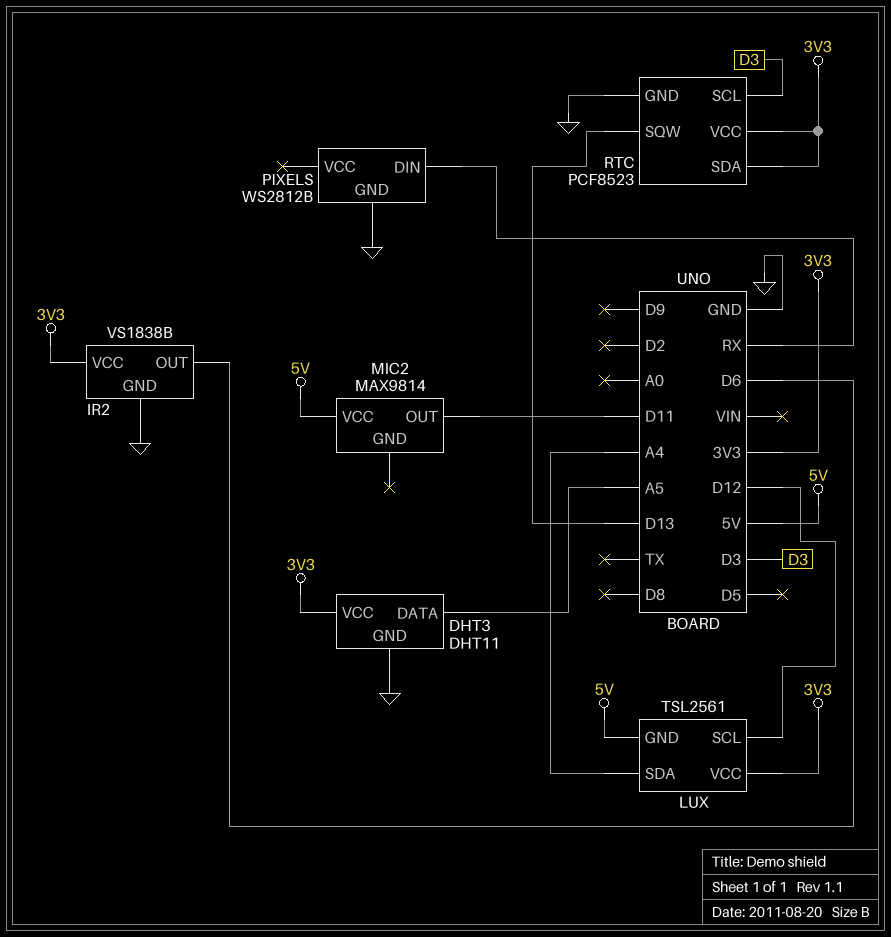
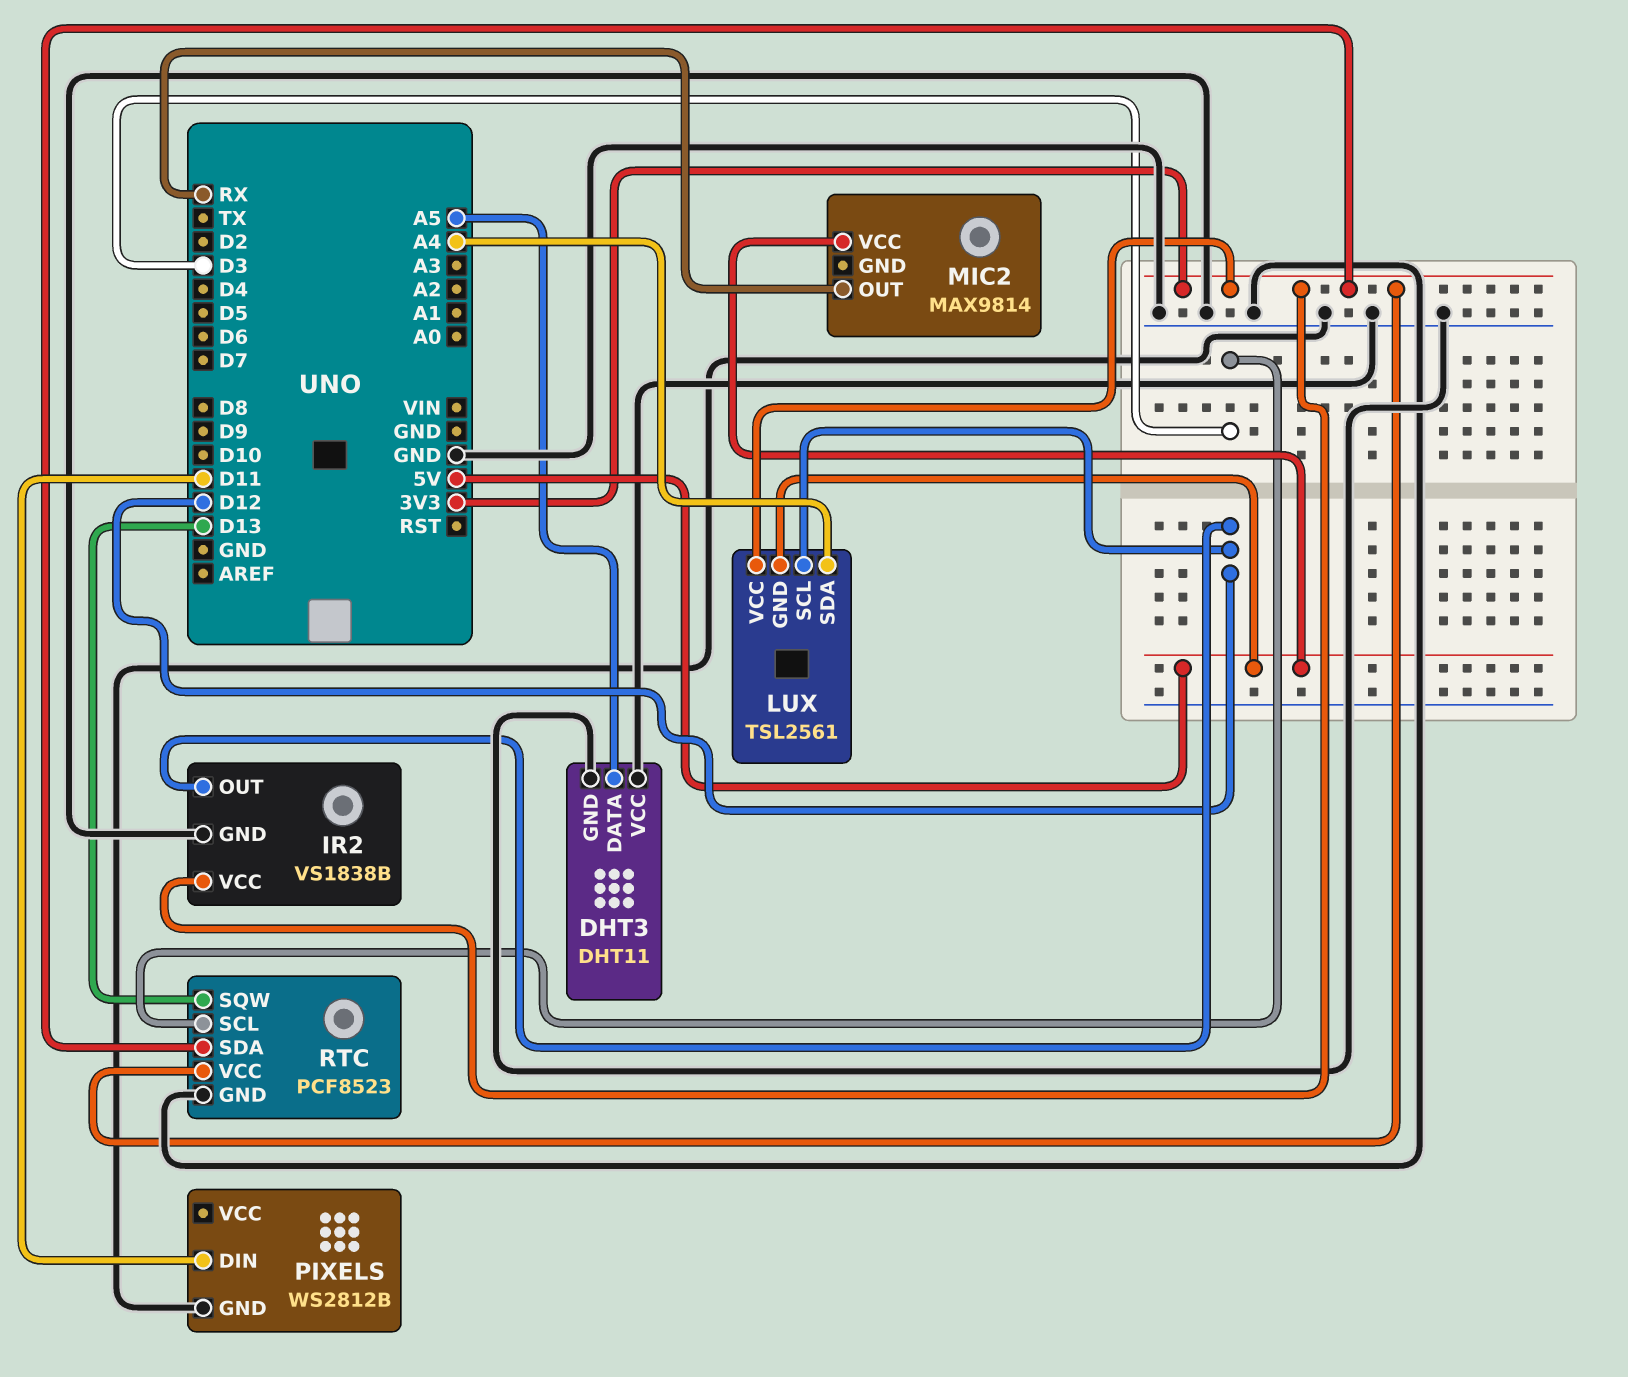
DHT3 pin VCC: 3V3 -> GND
IR2 pin OUT: D6 -> D12
MIC2 pin OUT: D11 -> RX
PIXELS pin DIN: RX -> D11

